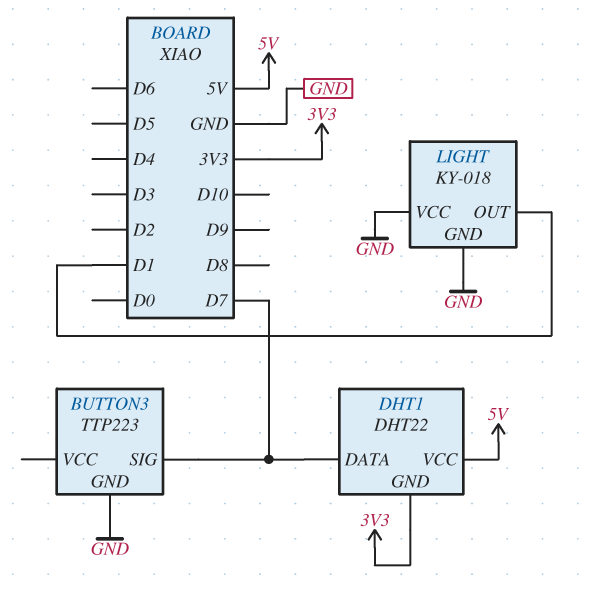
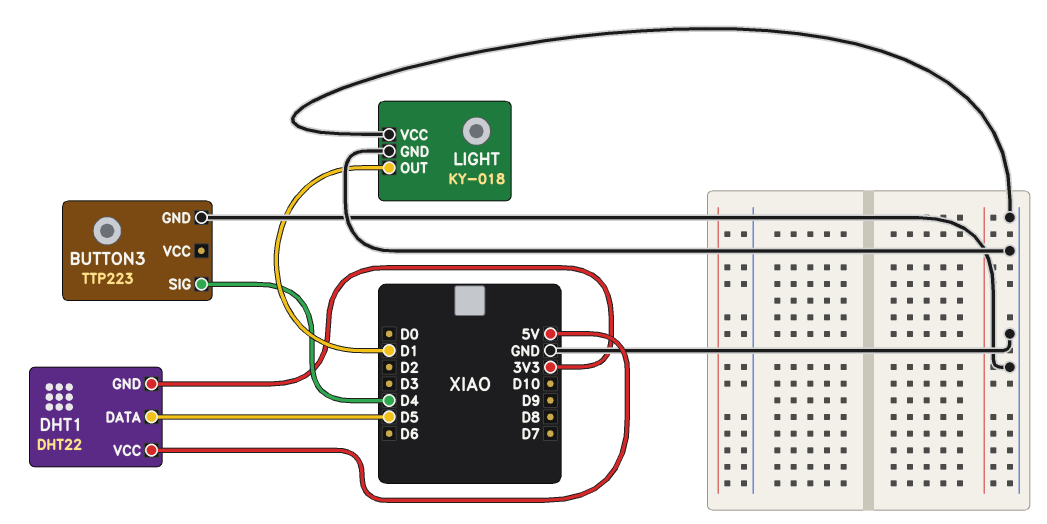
BUTTON3 pin SIG: D7 -> D4
DHT1 pin DATA: D7 -> D5

